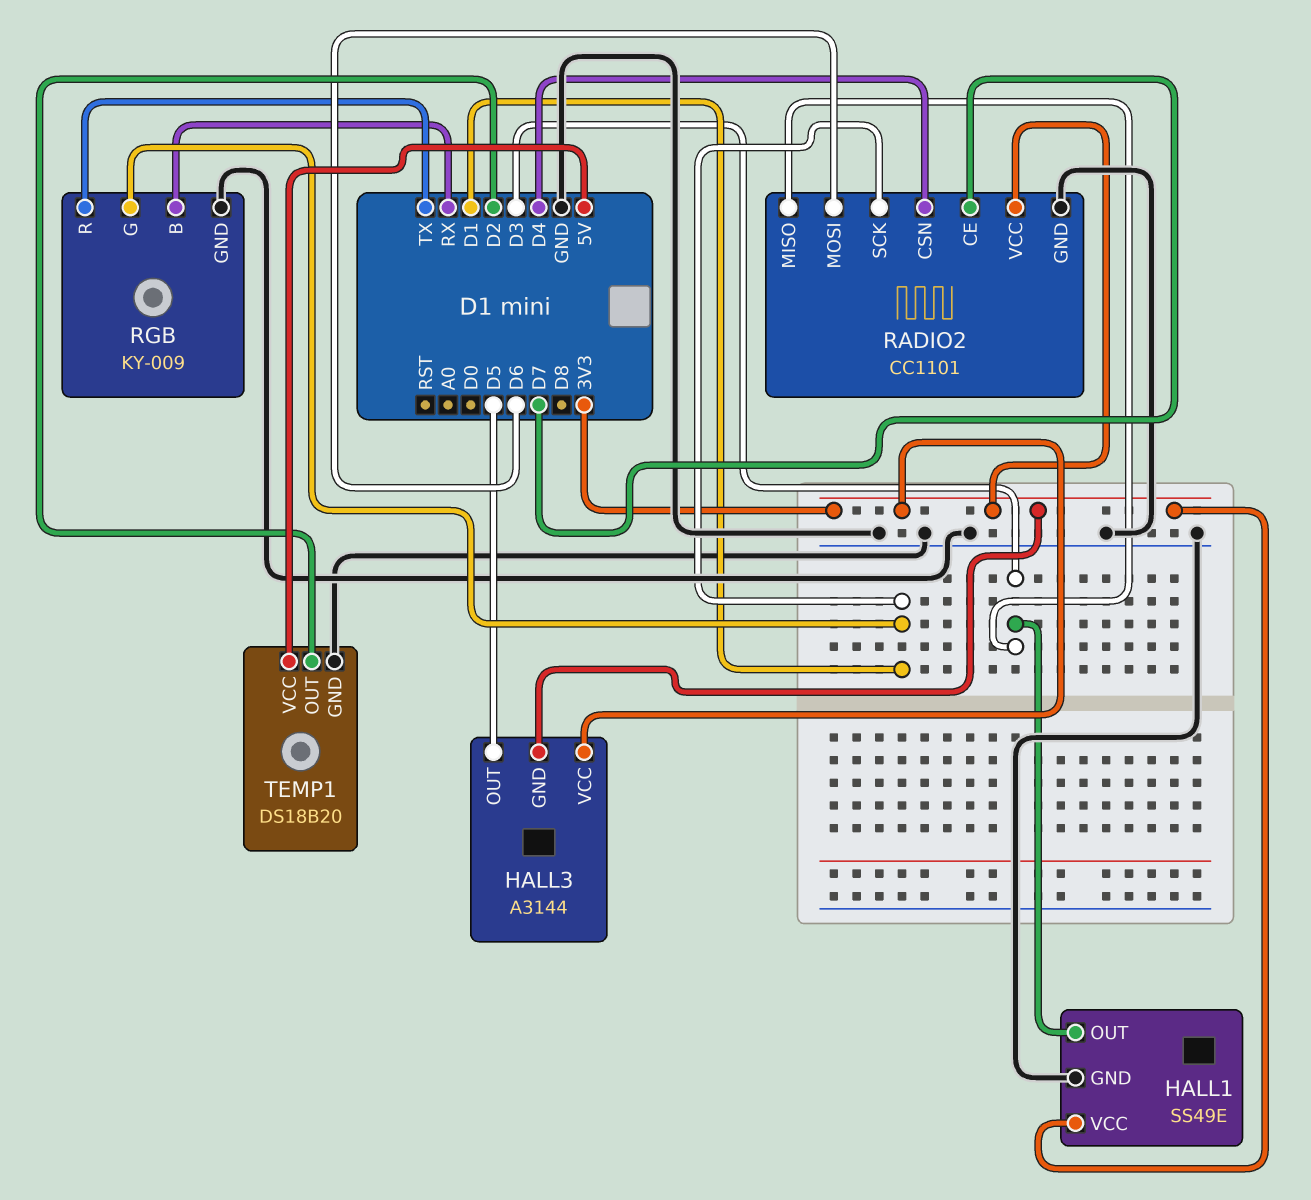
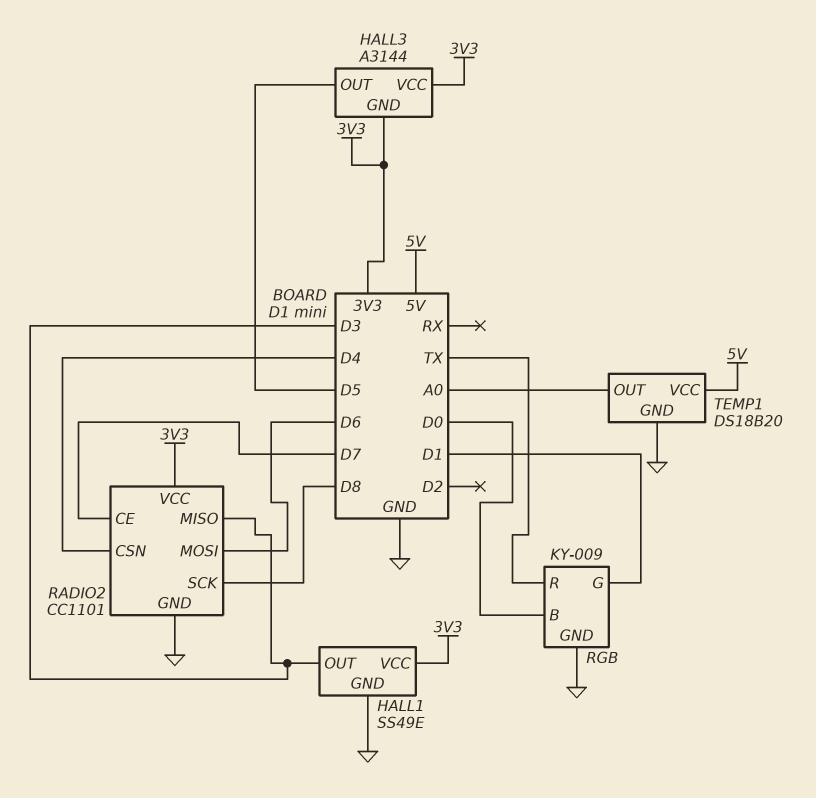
RADIO2 pin SCK: D1 -> D8
RGB pin B: RX -> D0
TEMP1 pin OUT: D2 -> A0

